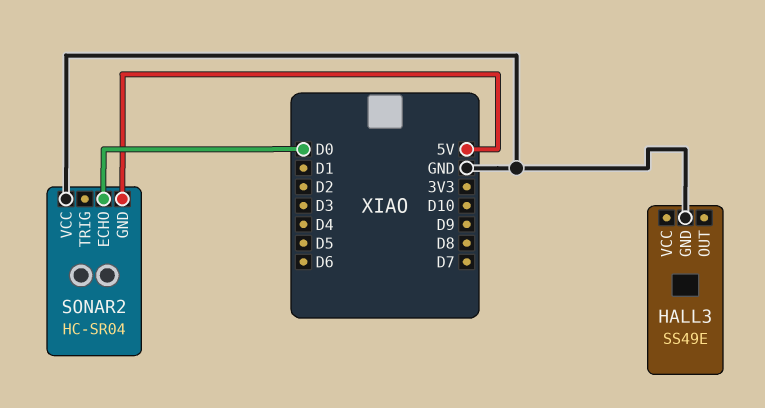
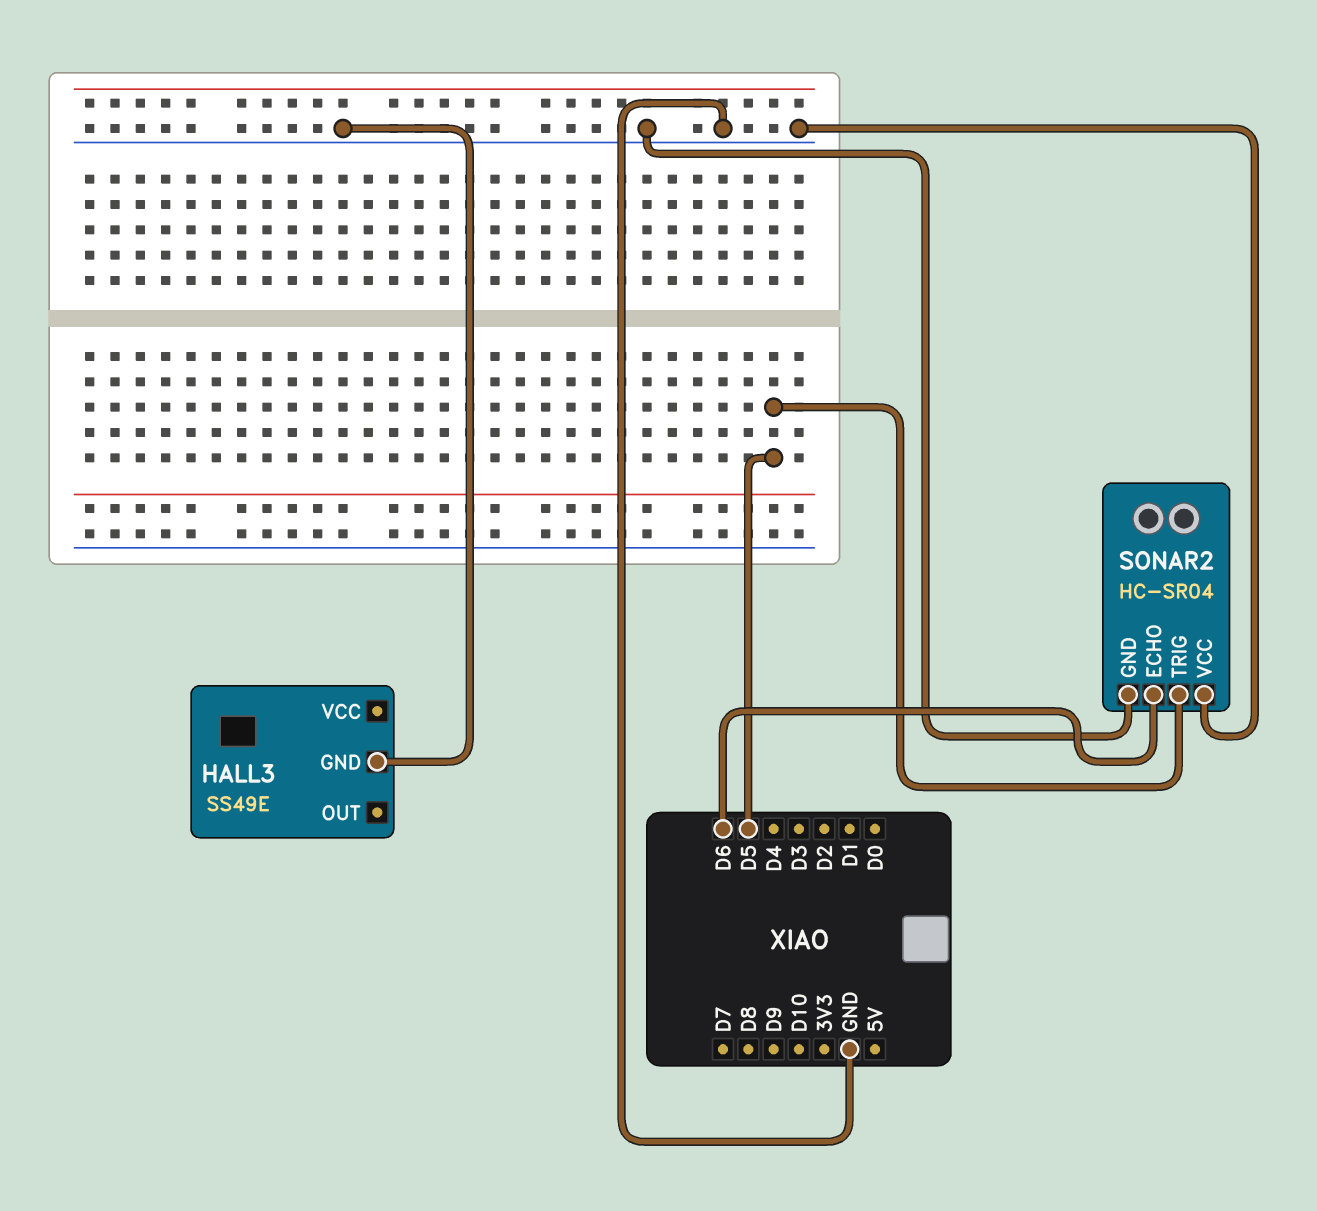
SONAR2 pin ECHO: D0 -> D6
SONAR2 pin GND: 5V -> GND
SONAR2 pin TRIG: none -> D5

